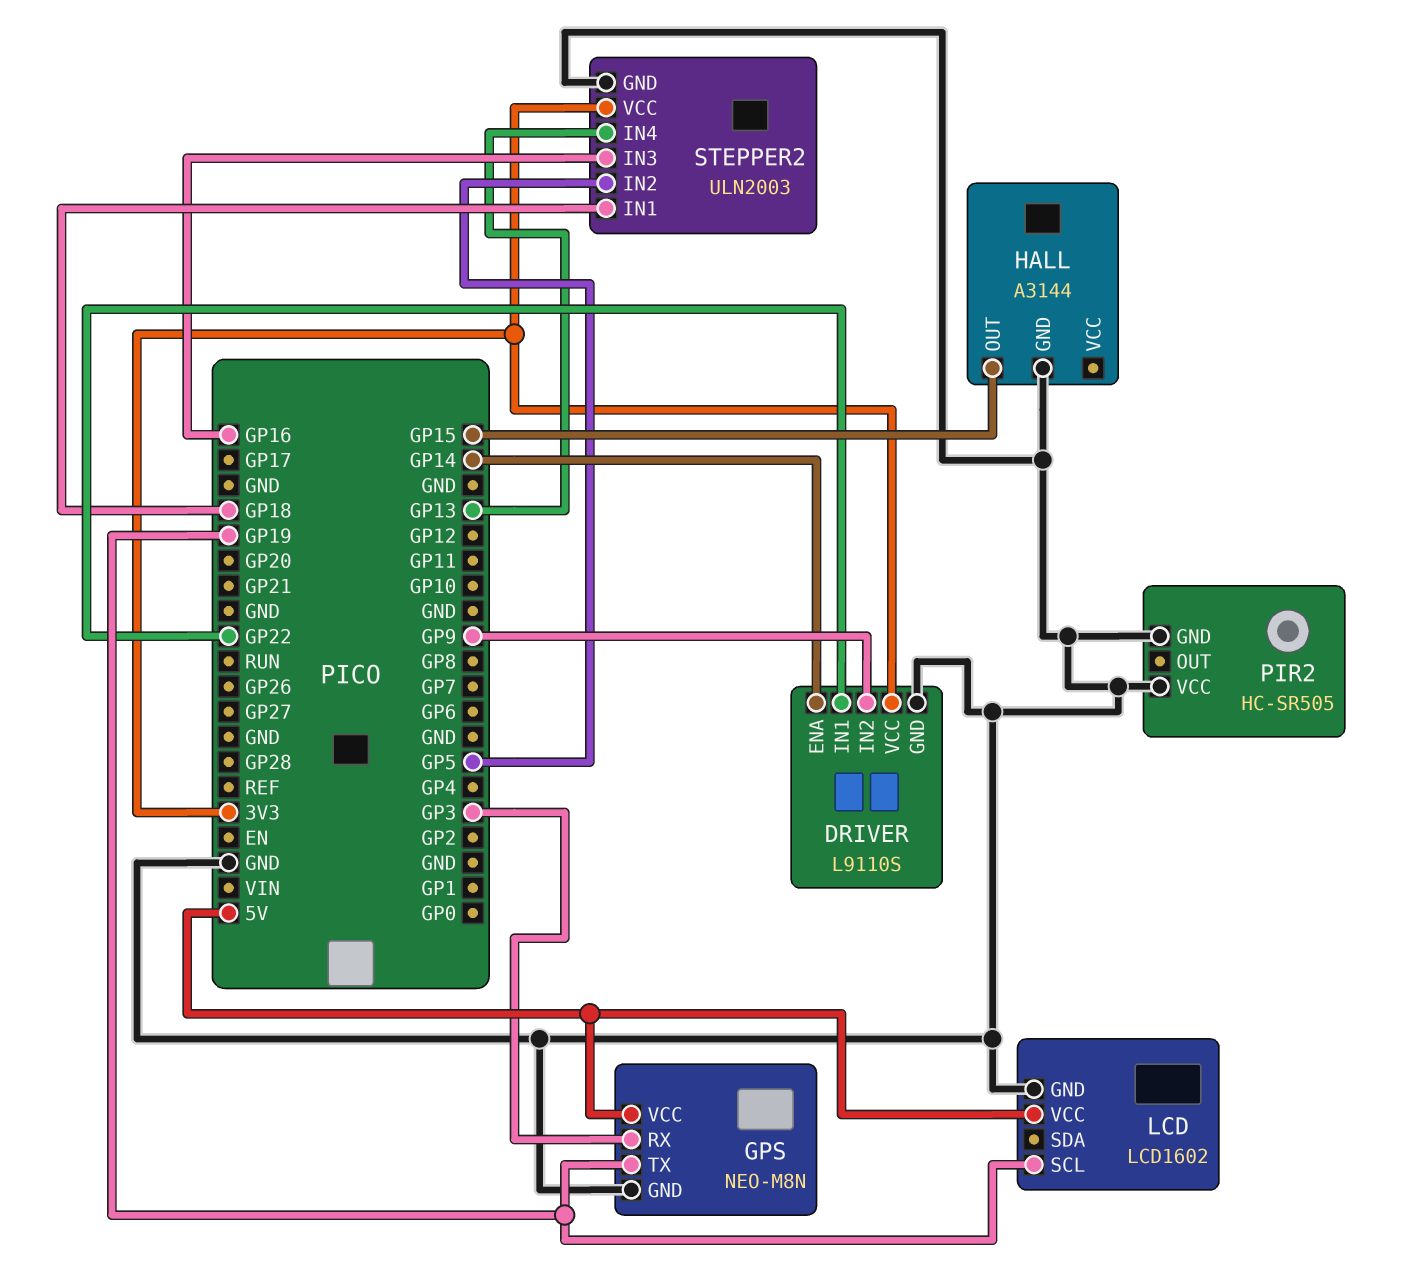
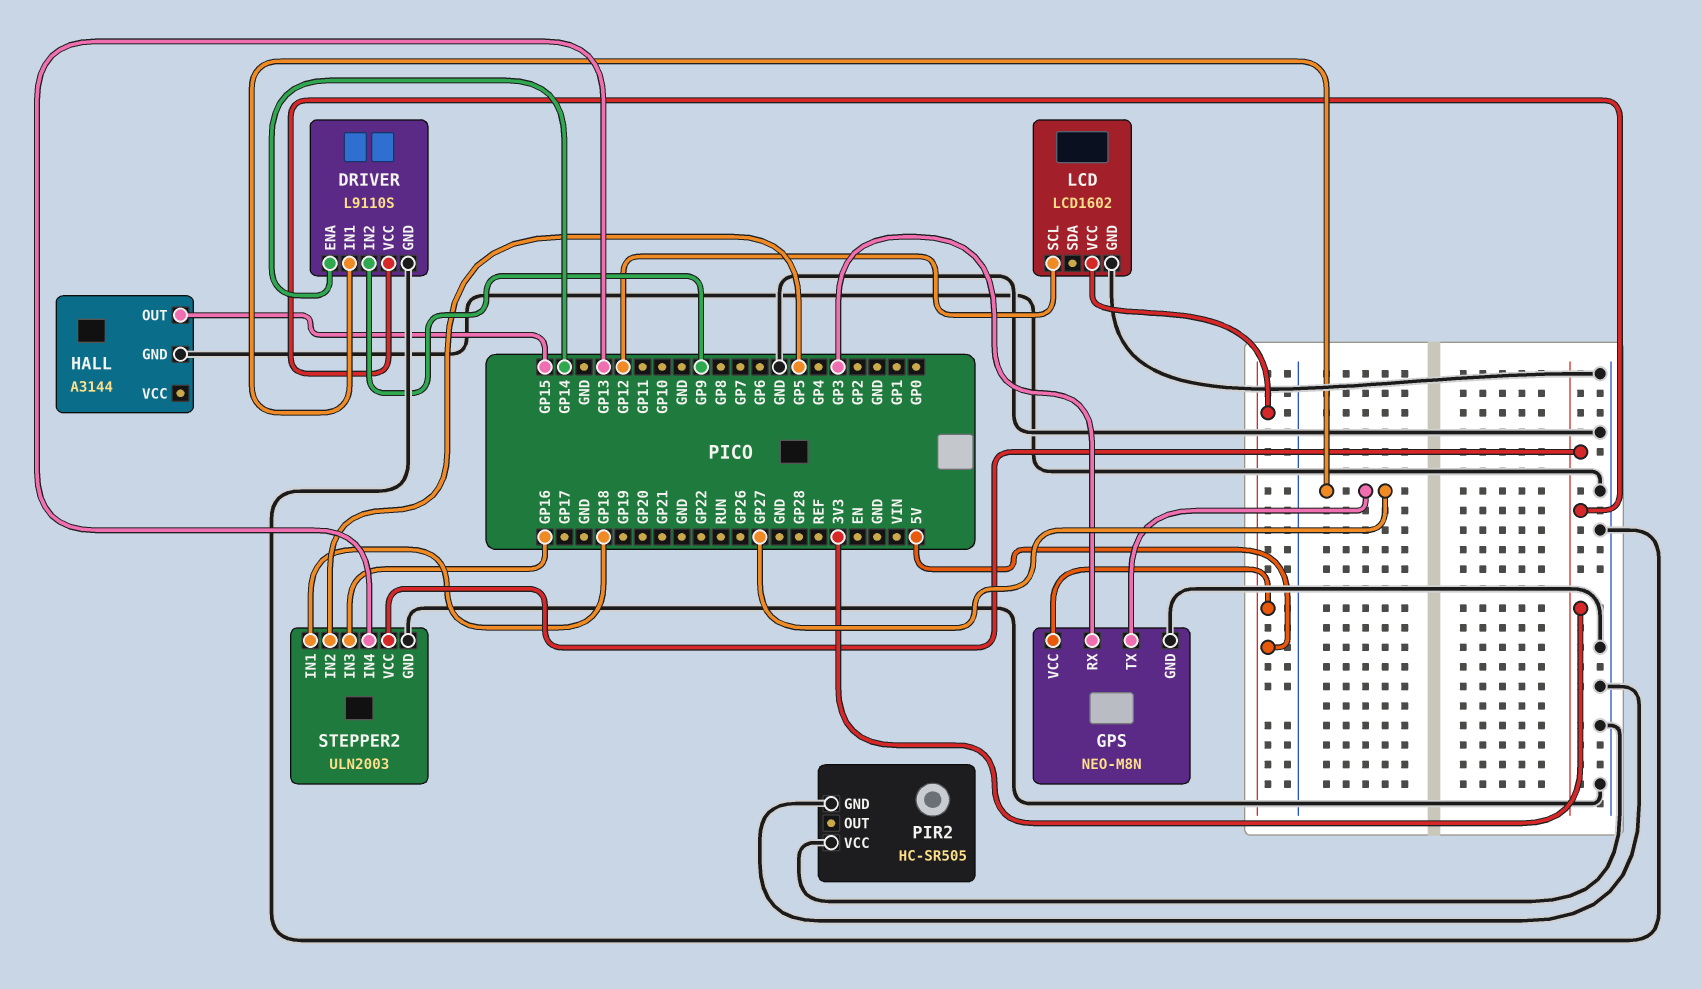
DRIVER pin IN1: GP22 -> GP27
GPS pin TX: GP19 -> GP27
LCD pin SCL: GP19 -> GP12

